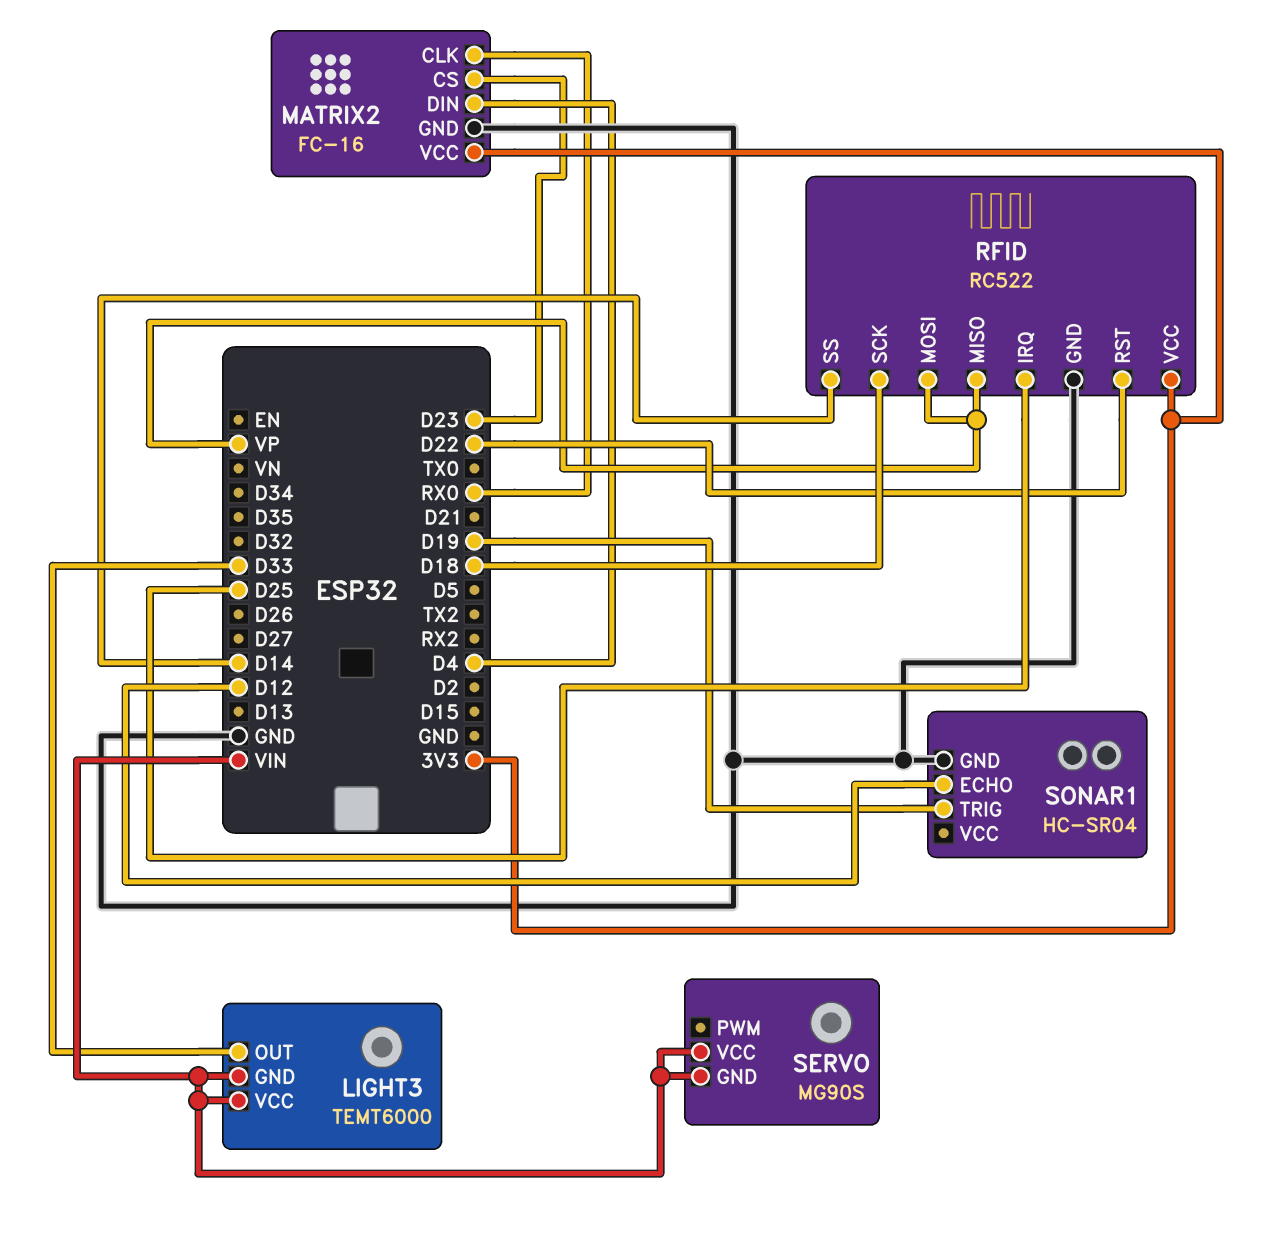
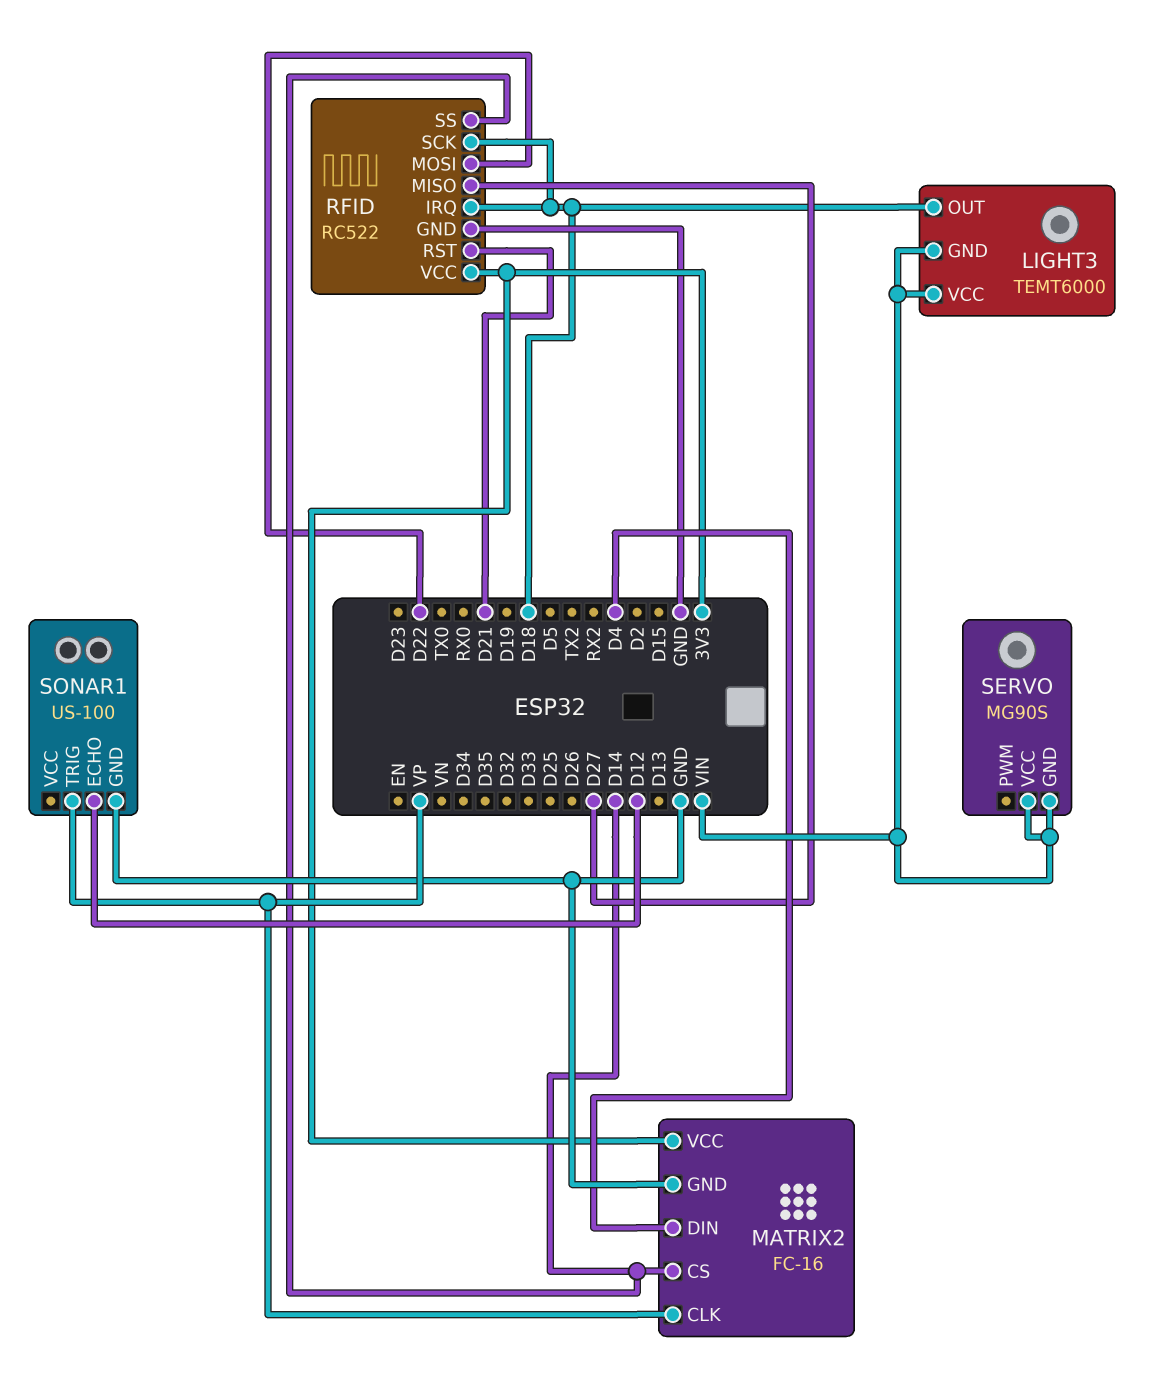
LIGHT3 pin OUT: D33 -> D18
MATRIX2 pin CLK: RX0 -> VP
MATRIX2 pin CS: D23 -> D14
RFID pin IRQ: D25 -> D18
RFID pin MISO: VP -> D27
RFID pin MOSI: VP -> D22
RFID pin RST: D22 -> D21
SONAR1: HC-SR04 -> US-100
SONAR1 pin TRIG: D19 -> VP

